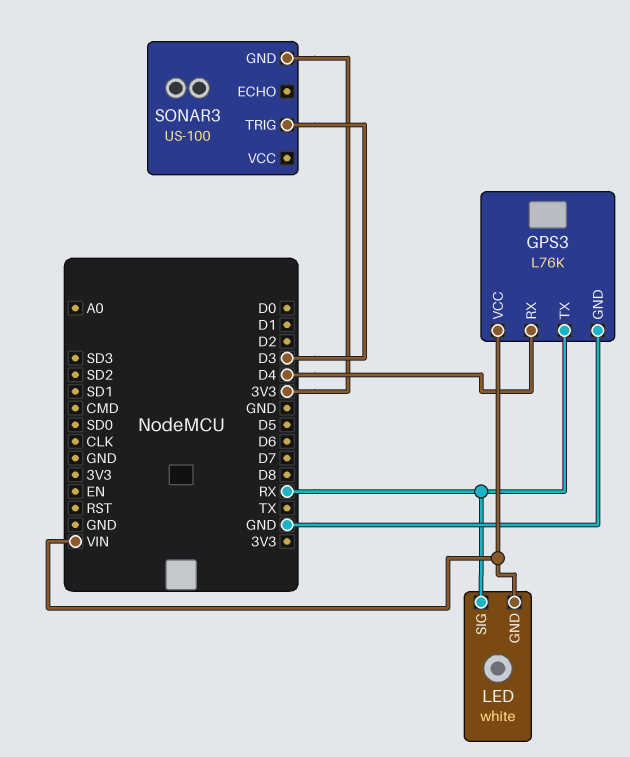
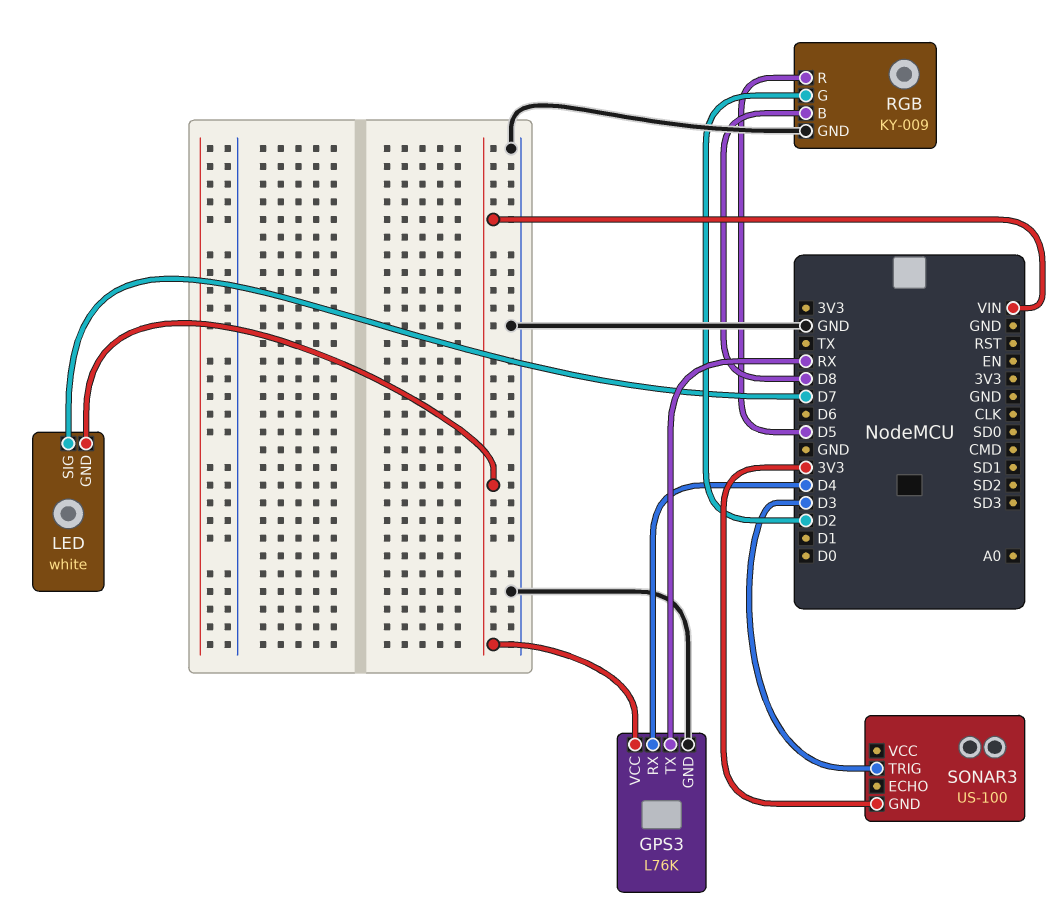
LED pin SIG: RX -> D7
RGB: none -> KY-009
RGB pin B: none -> D8
RGB pin G: none -> D2
RGB pin GND: none -> GND
RGB pin R: none -> D5

